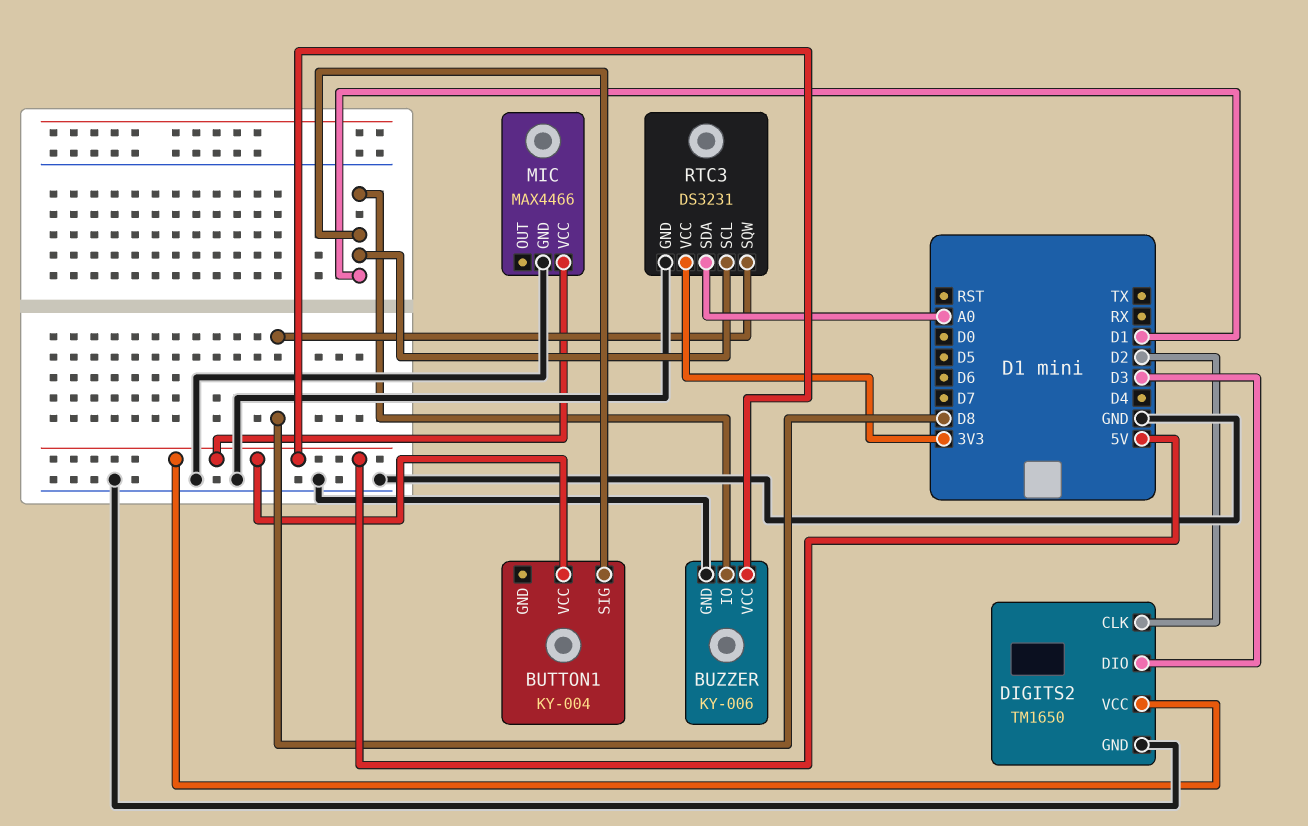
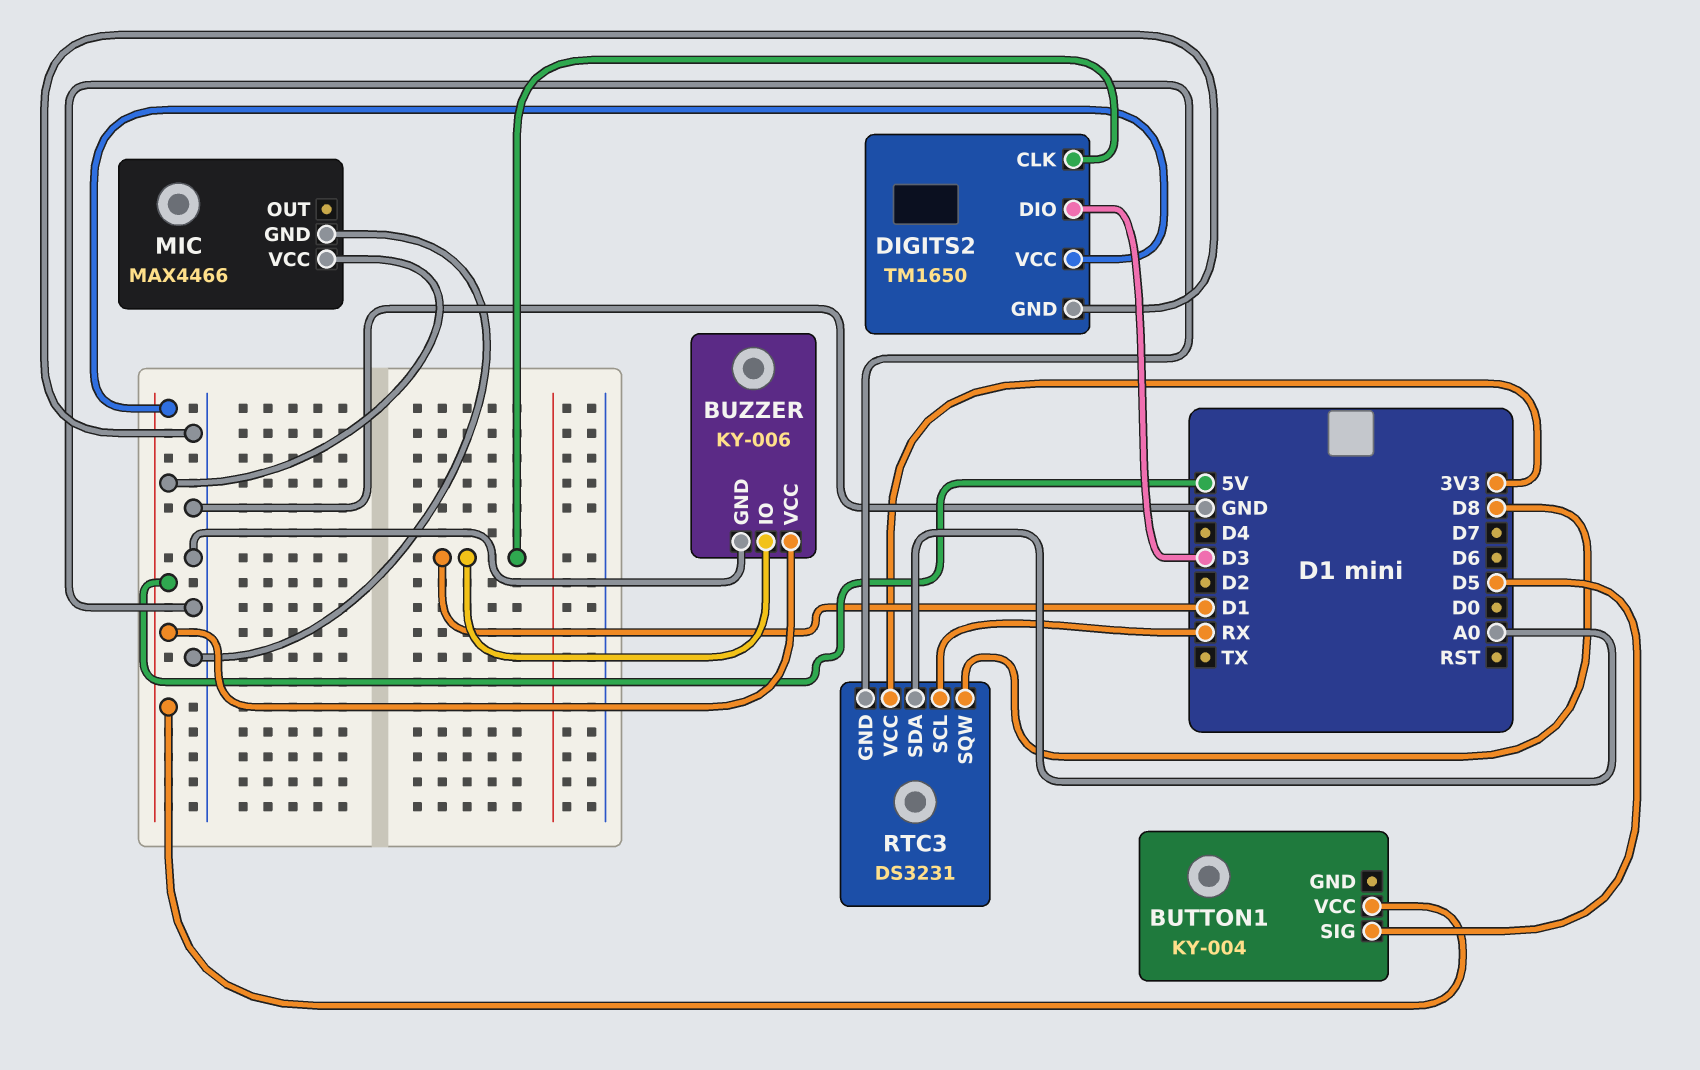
BUTTON1 pin SIG: D1 -> D5
DIGITS2 pin CLK: D2 -> D1
RTC3 pin SCL: D1 -> RX

